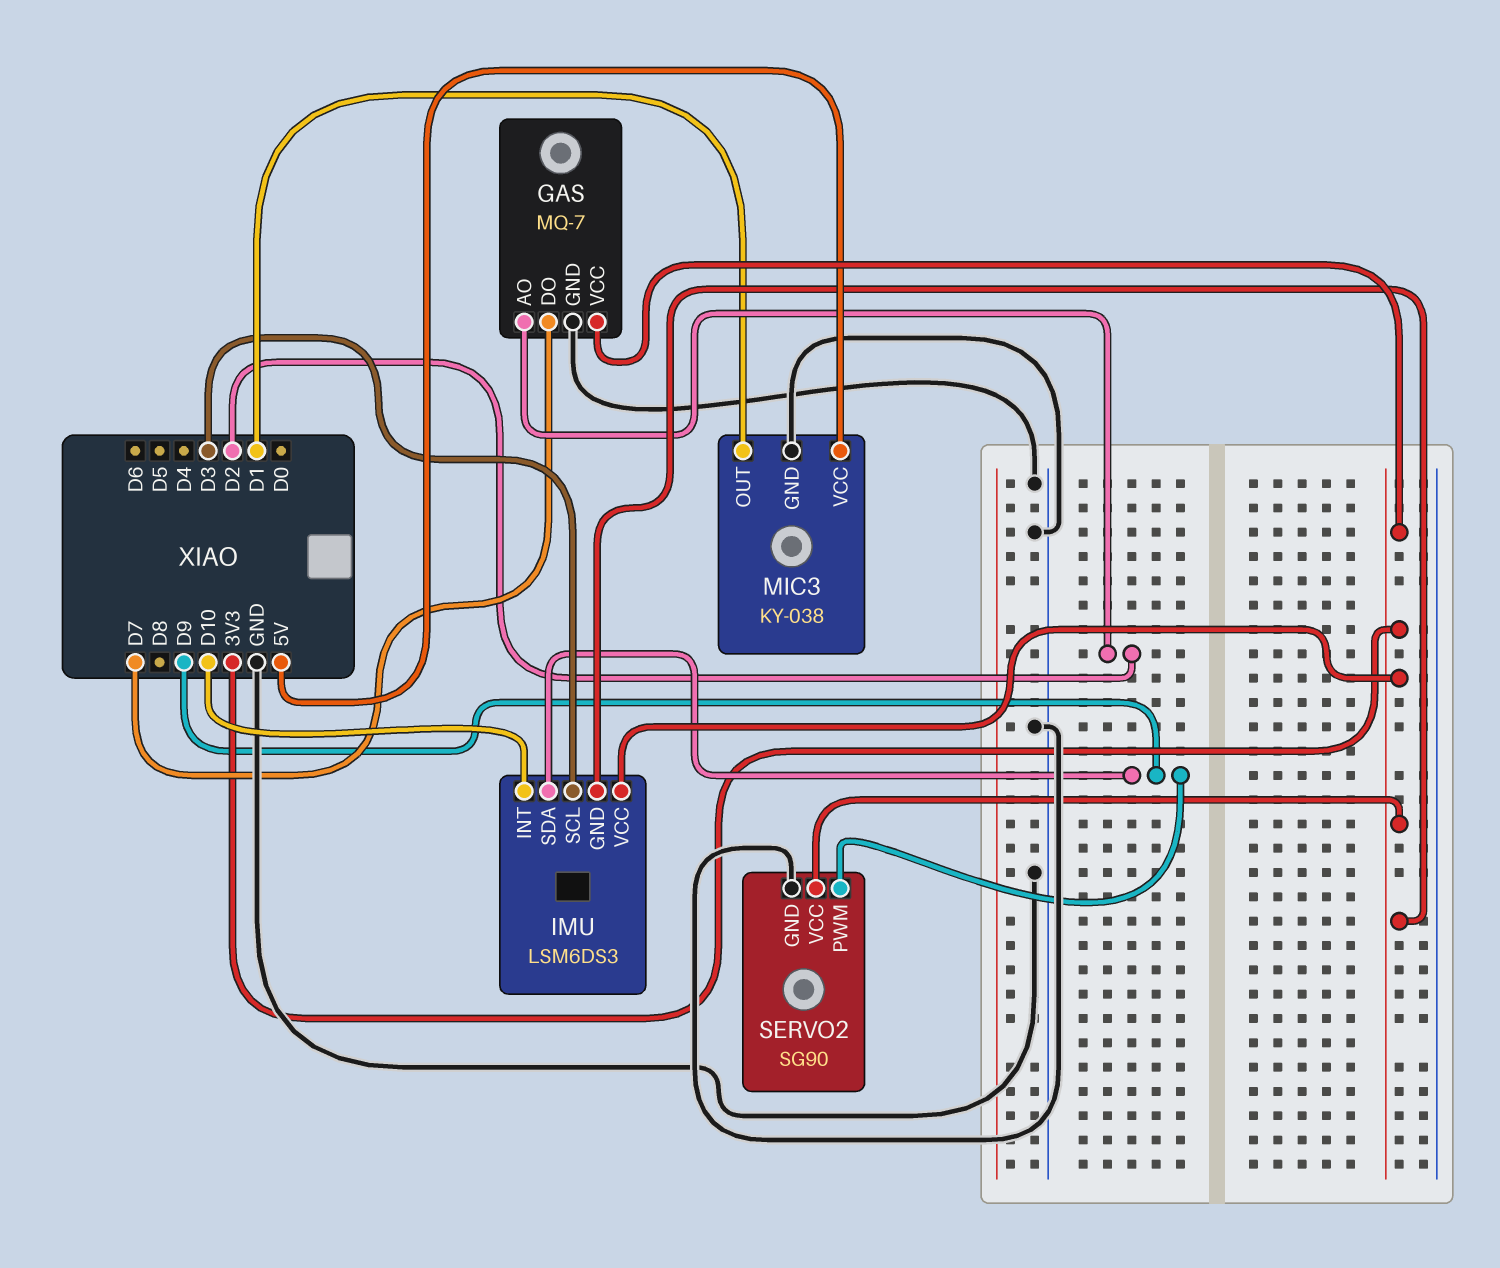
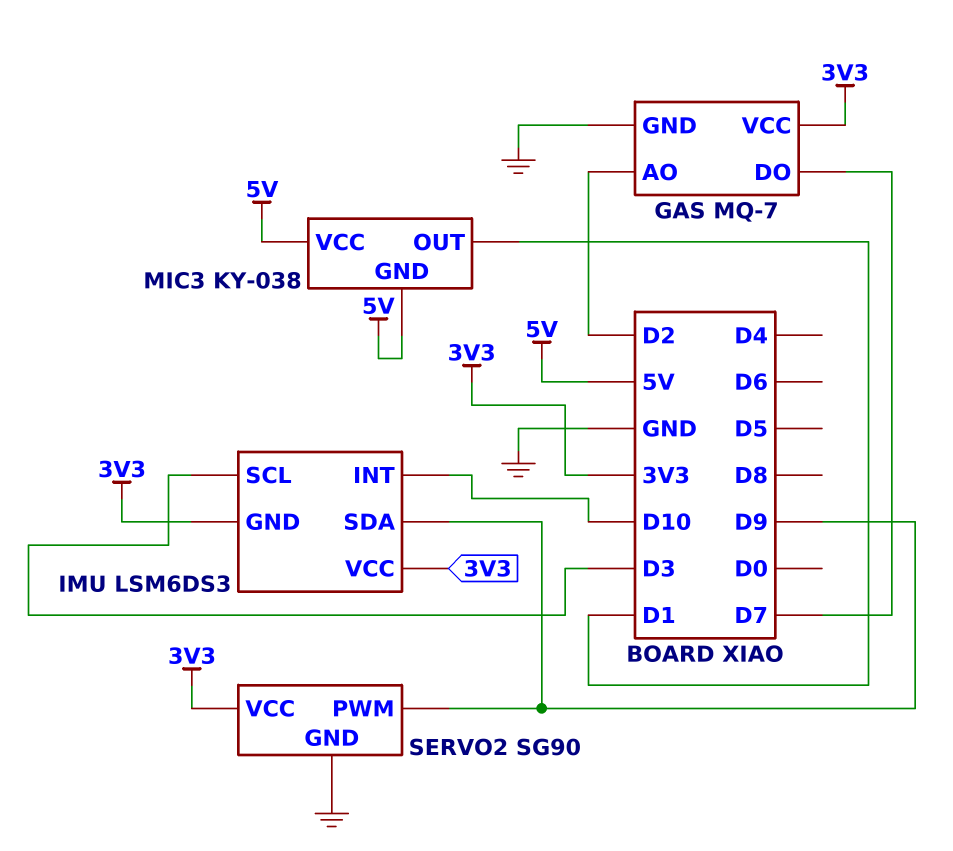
MIC3 pin GND: GND -> 5V

